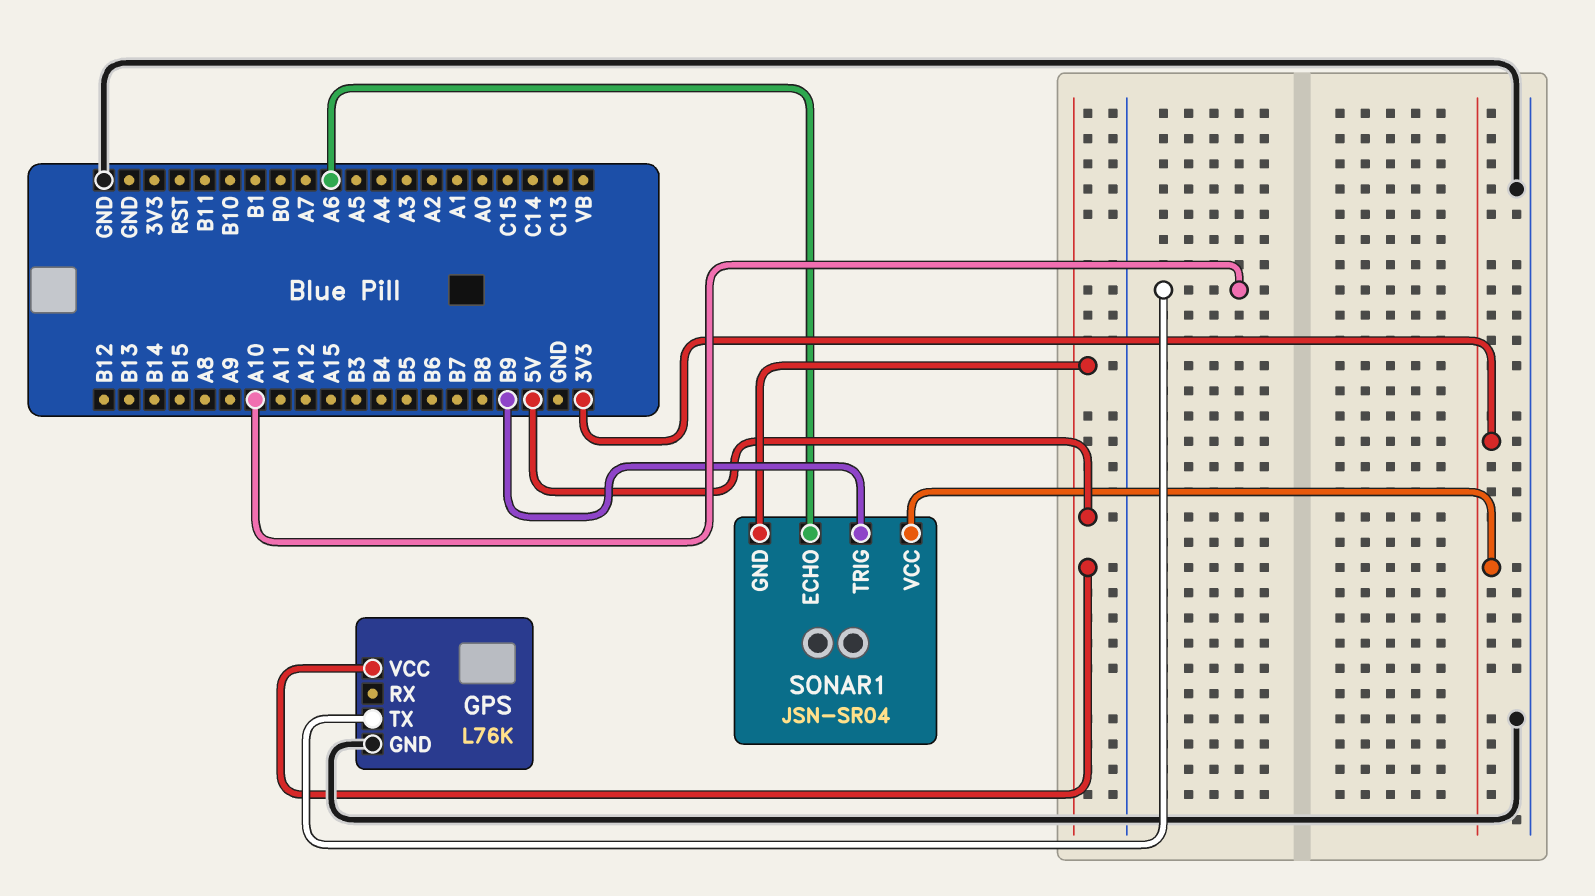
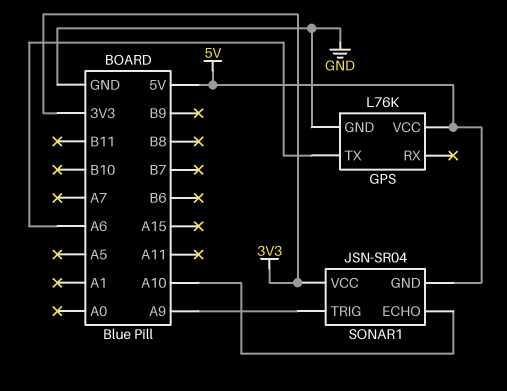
GPS pin TX: A10 -> A6
SONAR1 pin ECHO: A6 -> A10
SONAR1 pin TRIG: B9 -> A9

